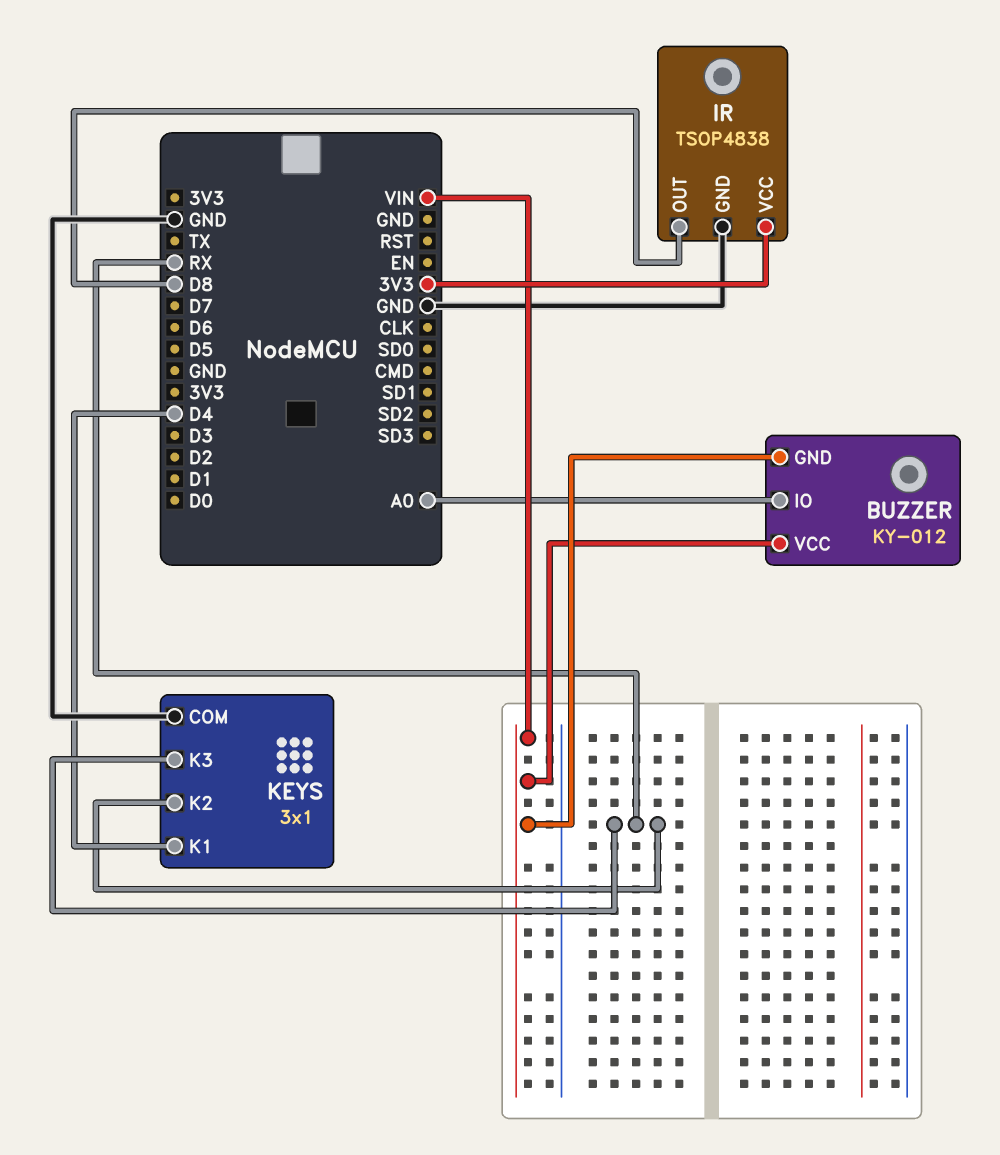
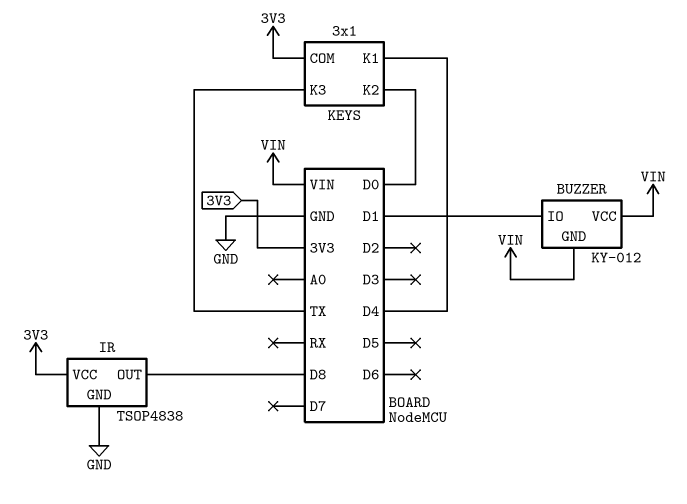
BUZZER pin IO: A0 -> D1
KEYS pin COM: GND -> 3V3
KEYS pin K2: RX -> D0
KEYS pin K3: RX -> TX

